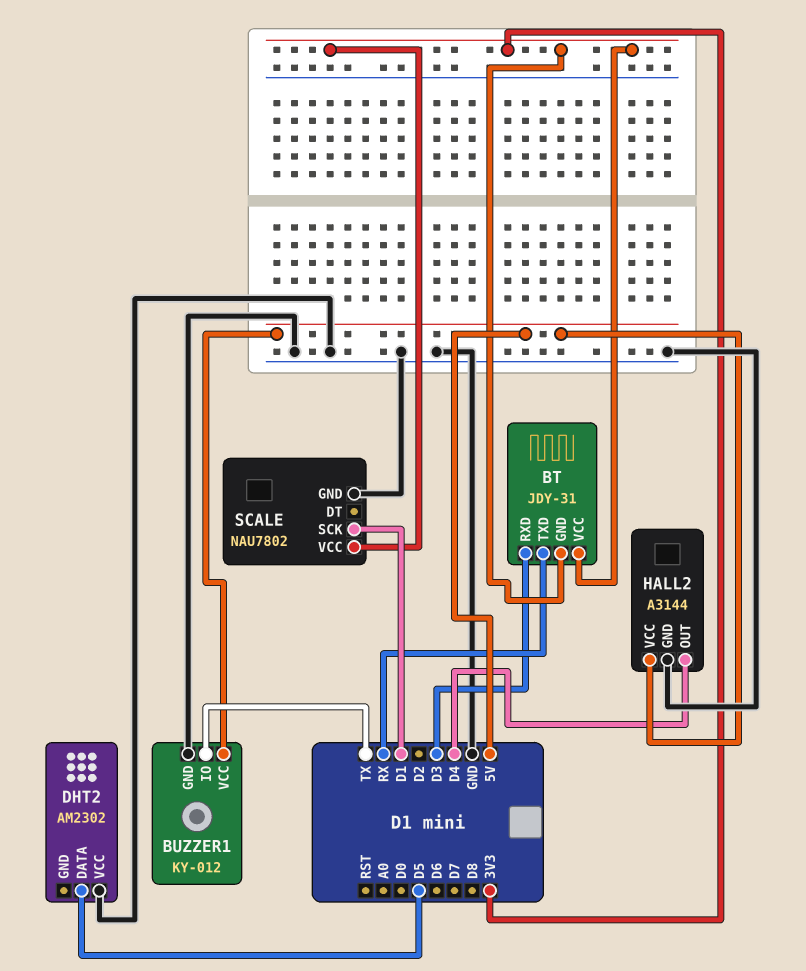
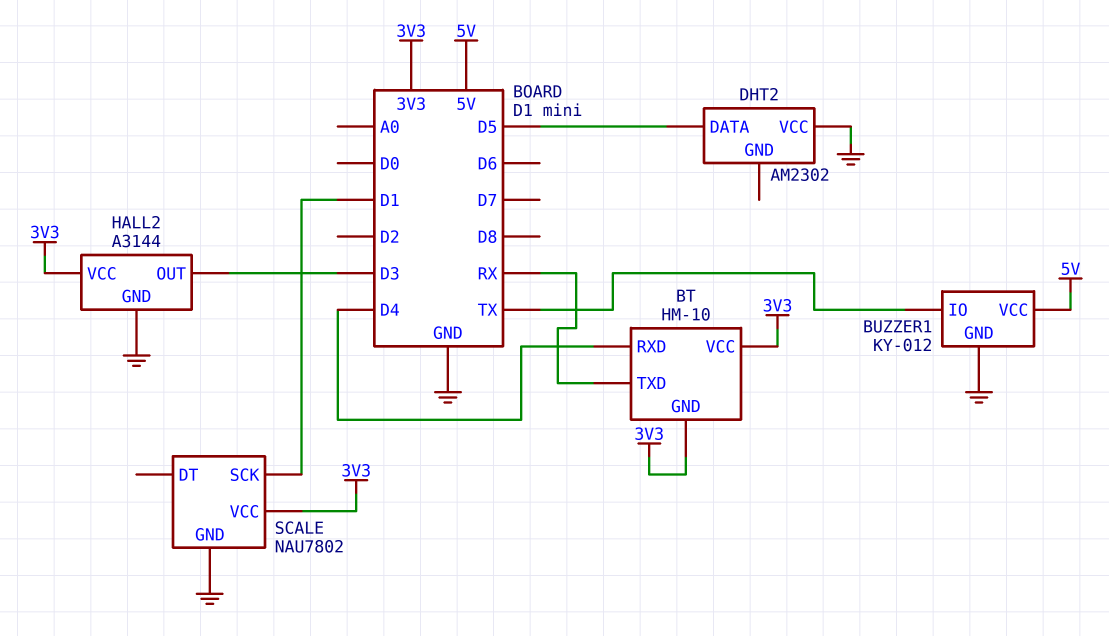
BT: JDY-31 -> HM-10
BT pin RXD: D3 -> D4
HALL2 pin OUT: D4 -> D3
HALL2 pin VCC: 5V -> 3V3

